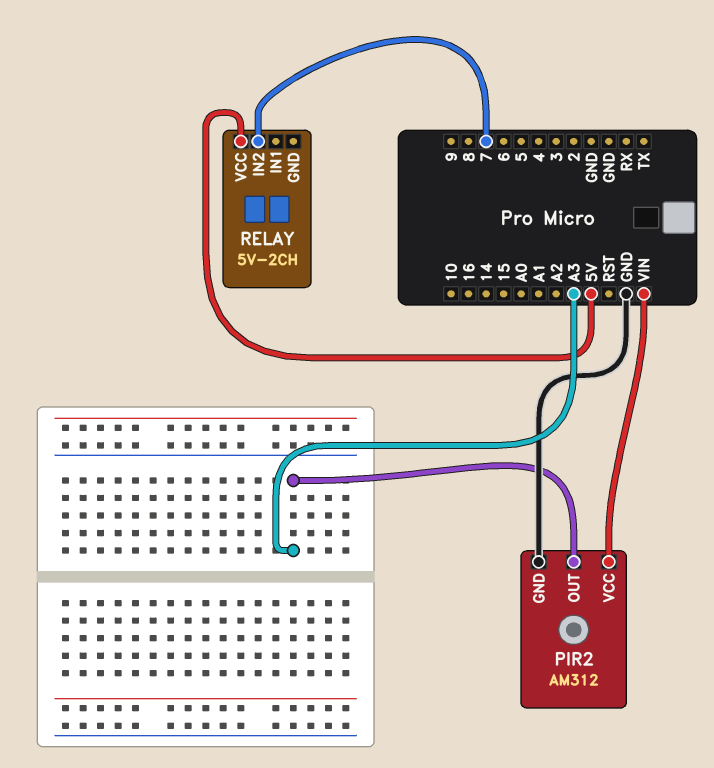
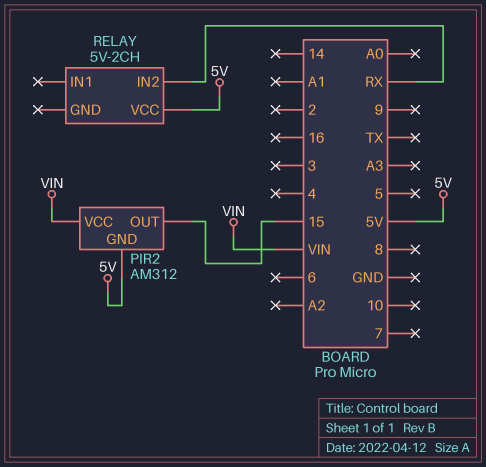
PIR2 pin GND: GND -> 5V
PIR2 pin OUT: A3 -> 15
RELAY pin IN2: 7 -> RX

